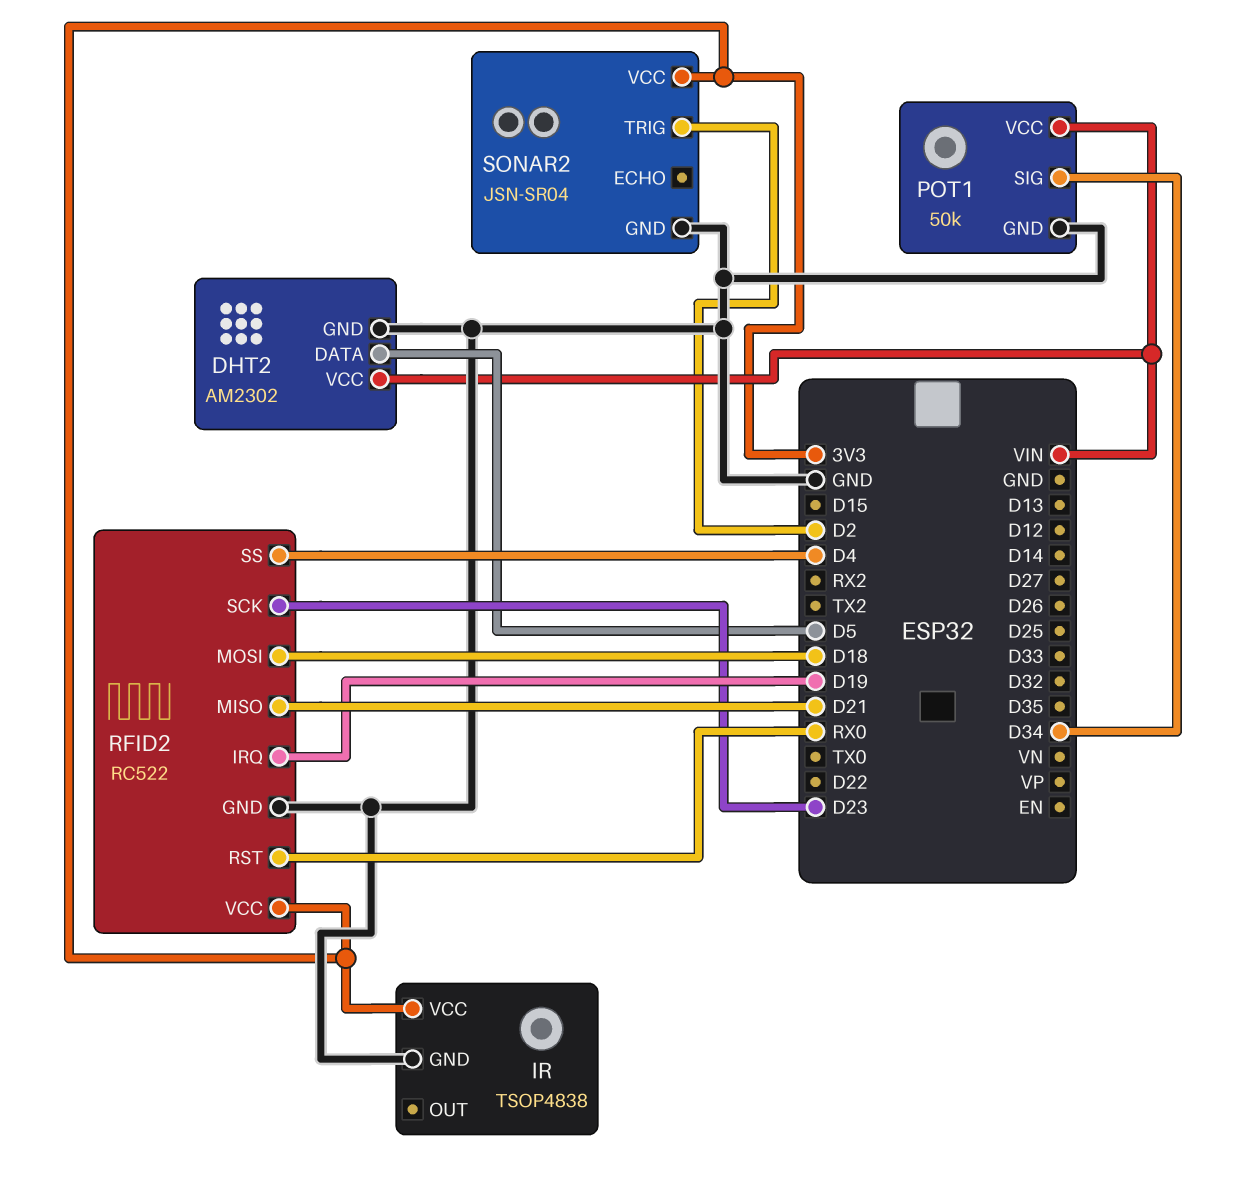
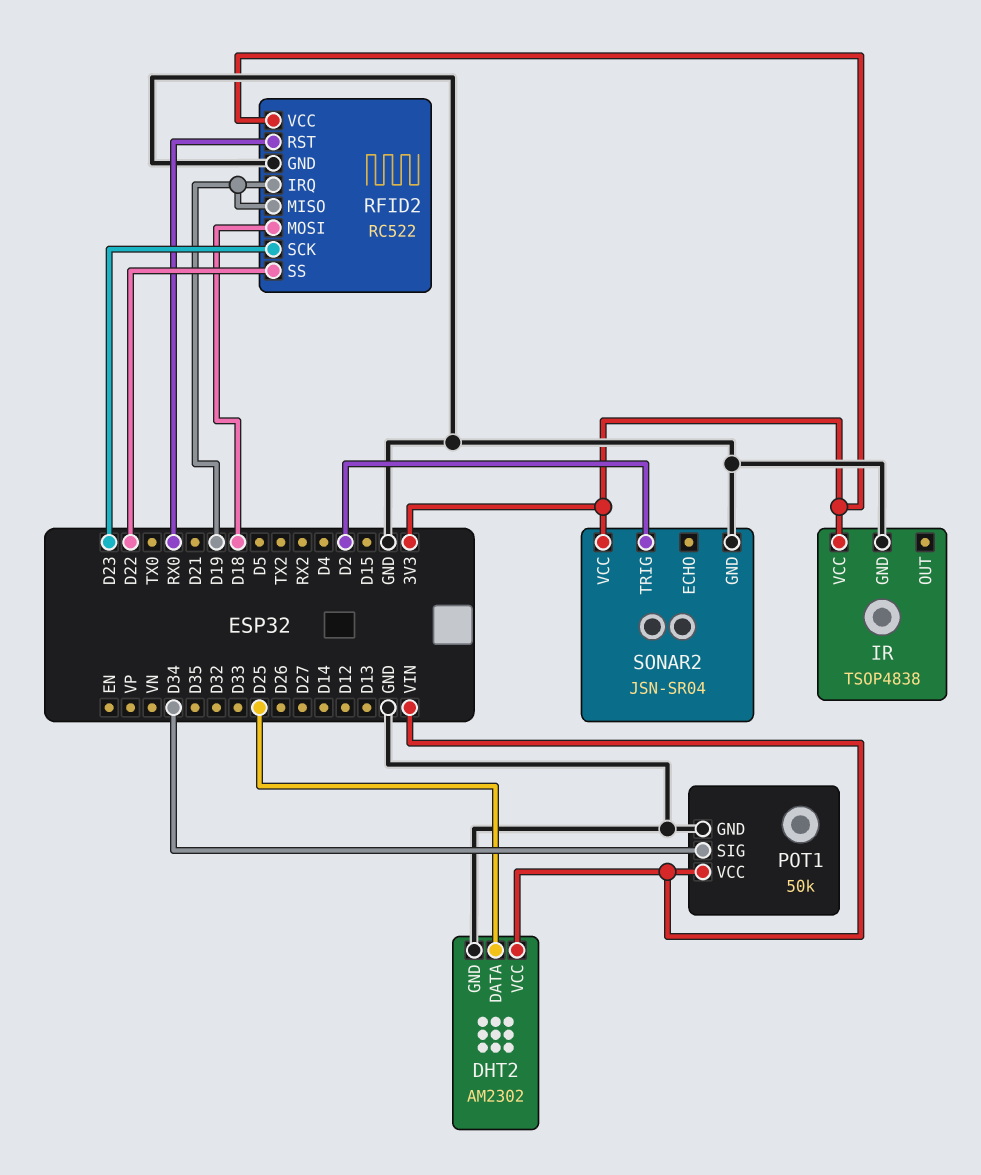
DHT2 pin DATA: D5 -> D25
RFID2 pin MISO: D21 -> D19
RFID2 pin SS: D4 -> D22

